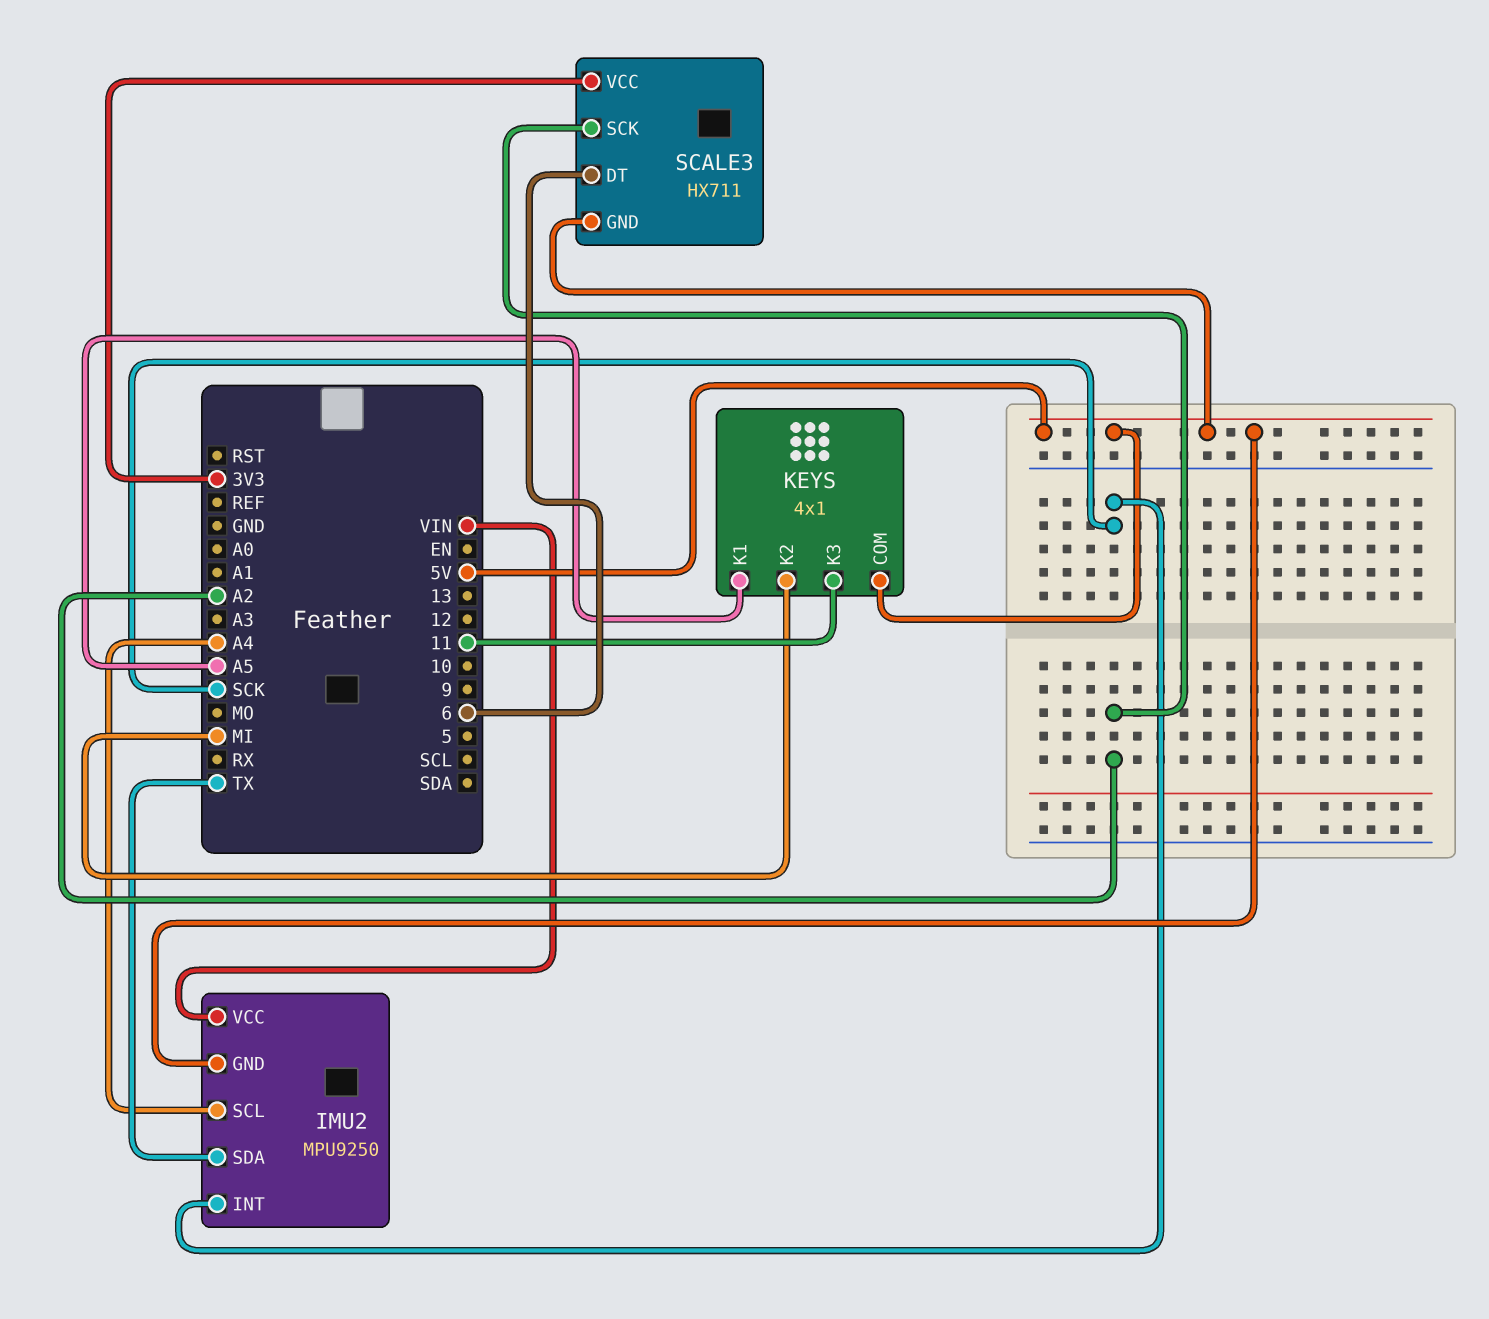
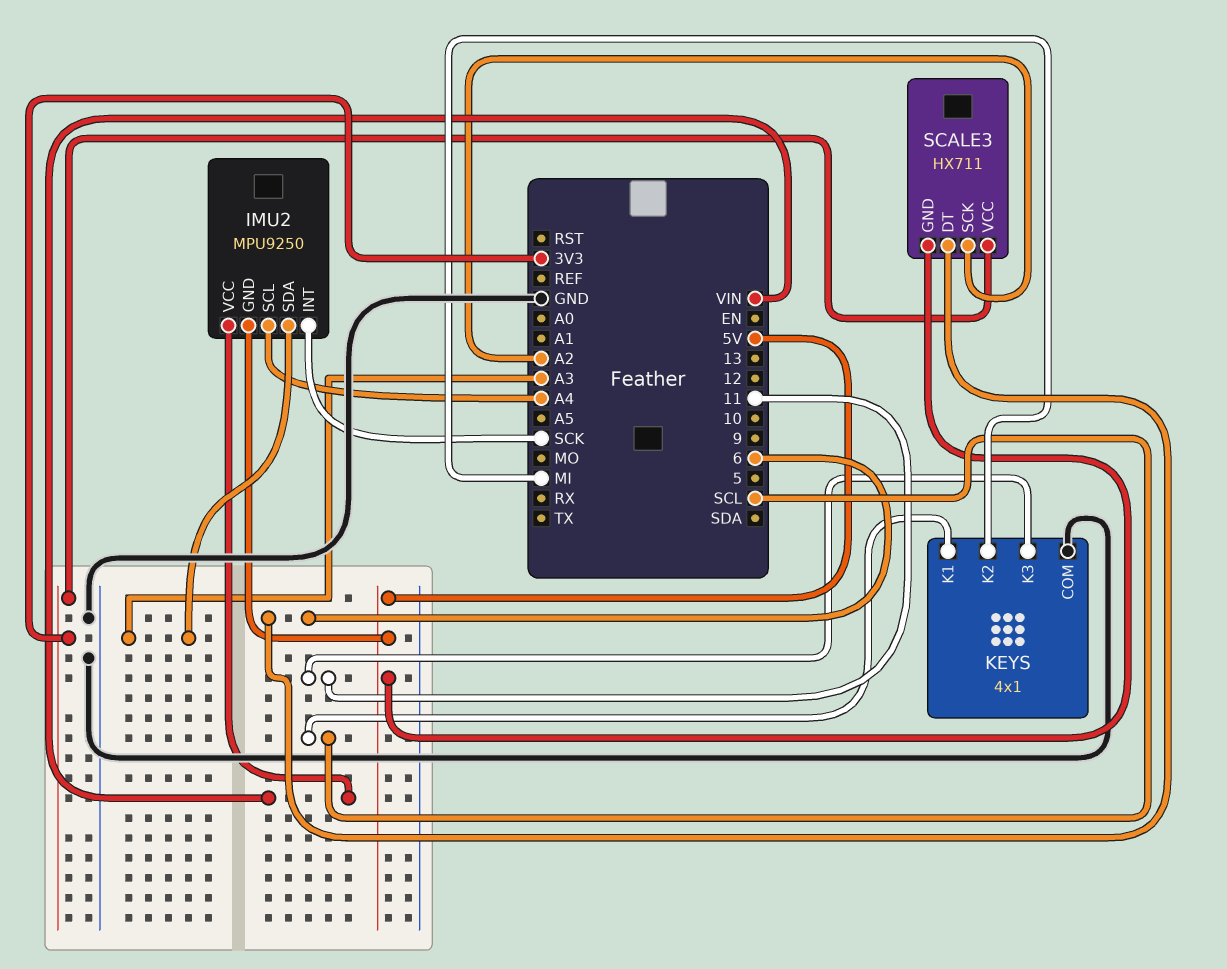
IMU2 pin SDA: TX -> A3
KEYS pin COM: 5V -> GND
KEYS pin K1: A5 -> SCL

